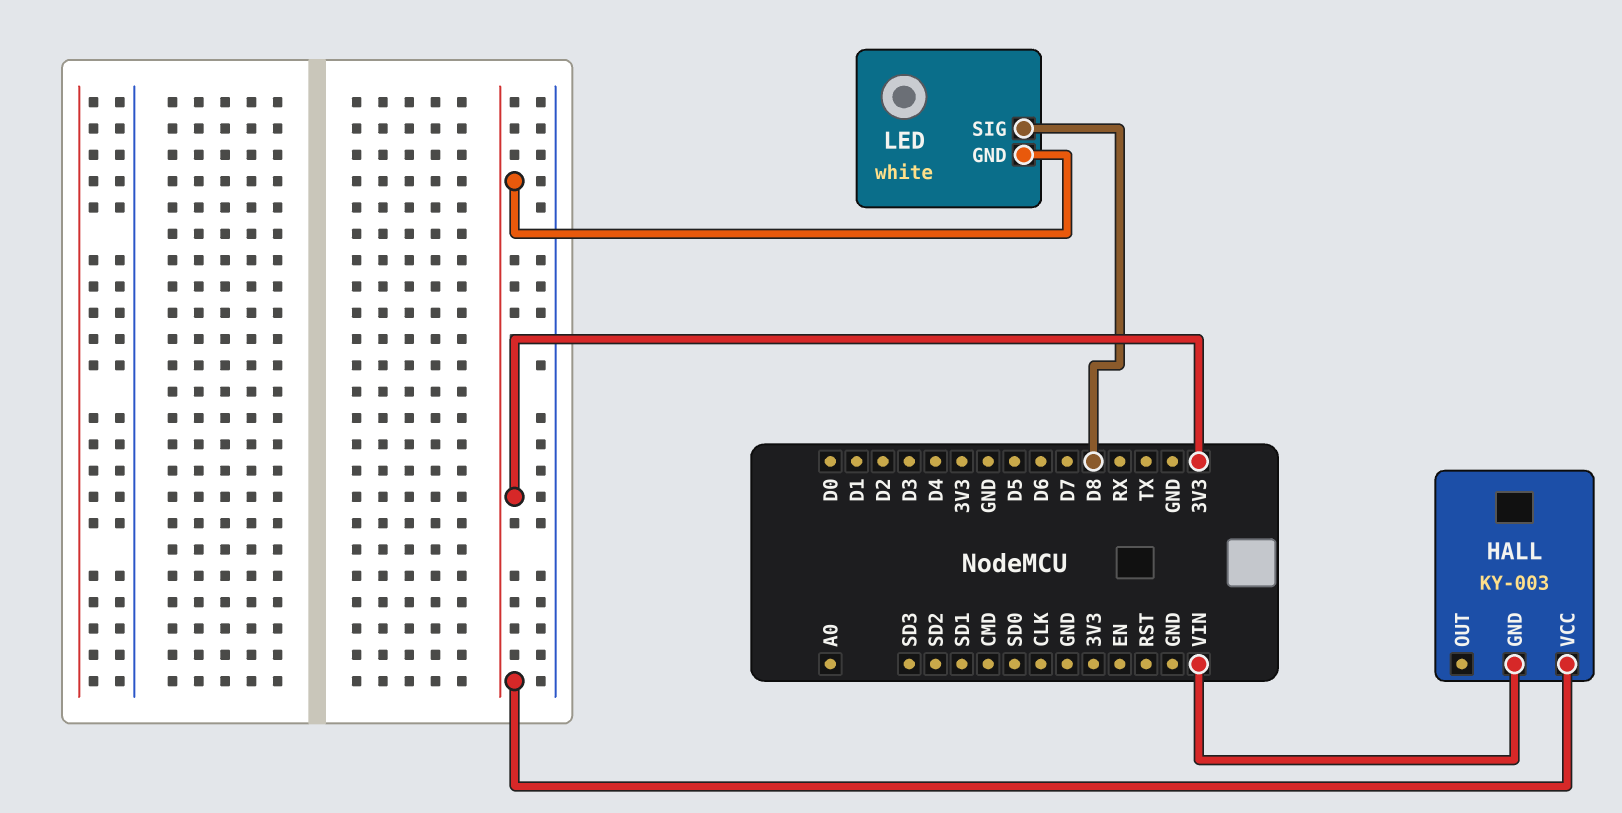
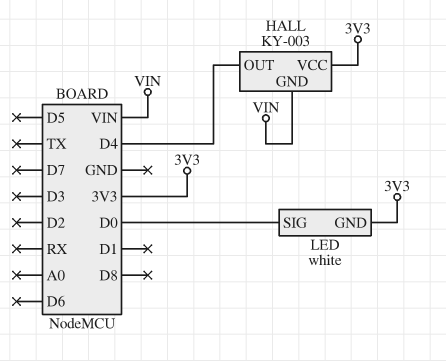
HALL pin OUT: none -> D4
LED pin SIG: D8 -> D0

